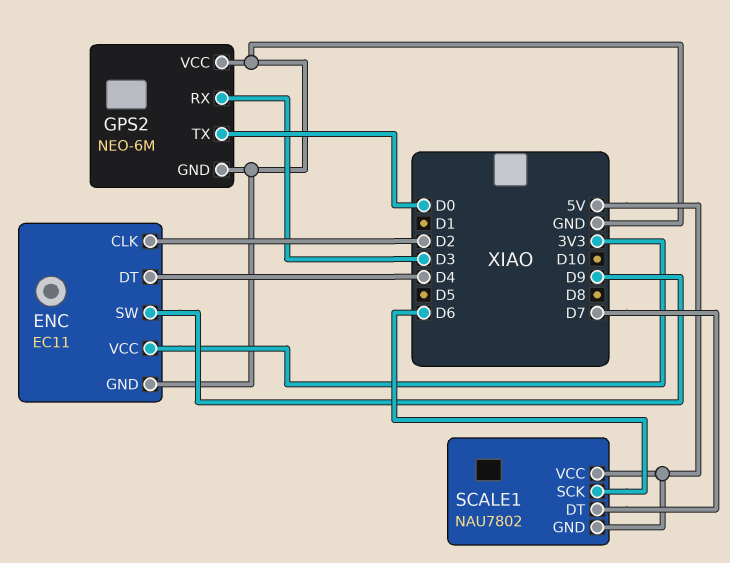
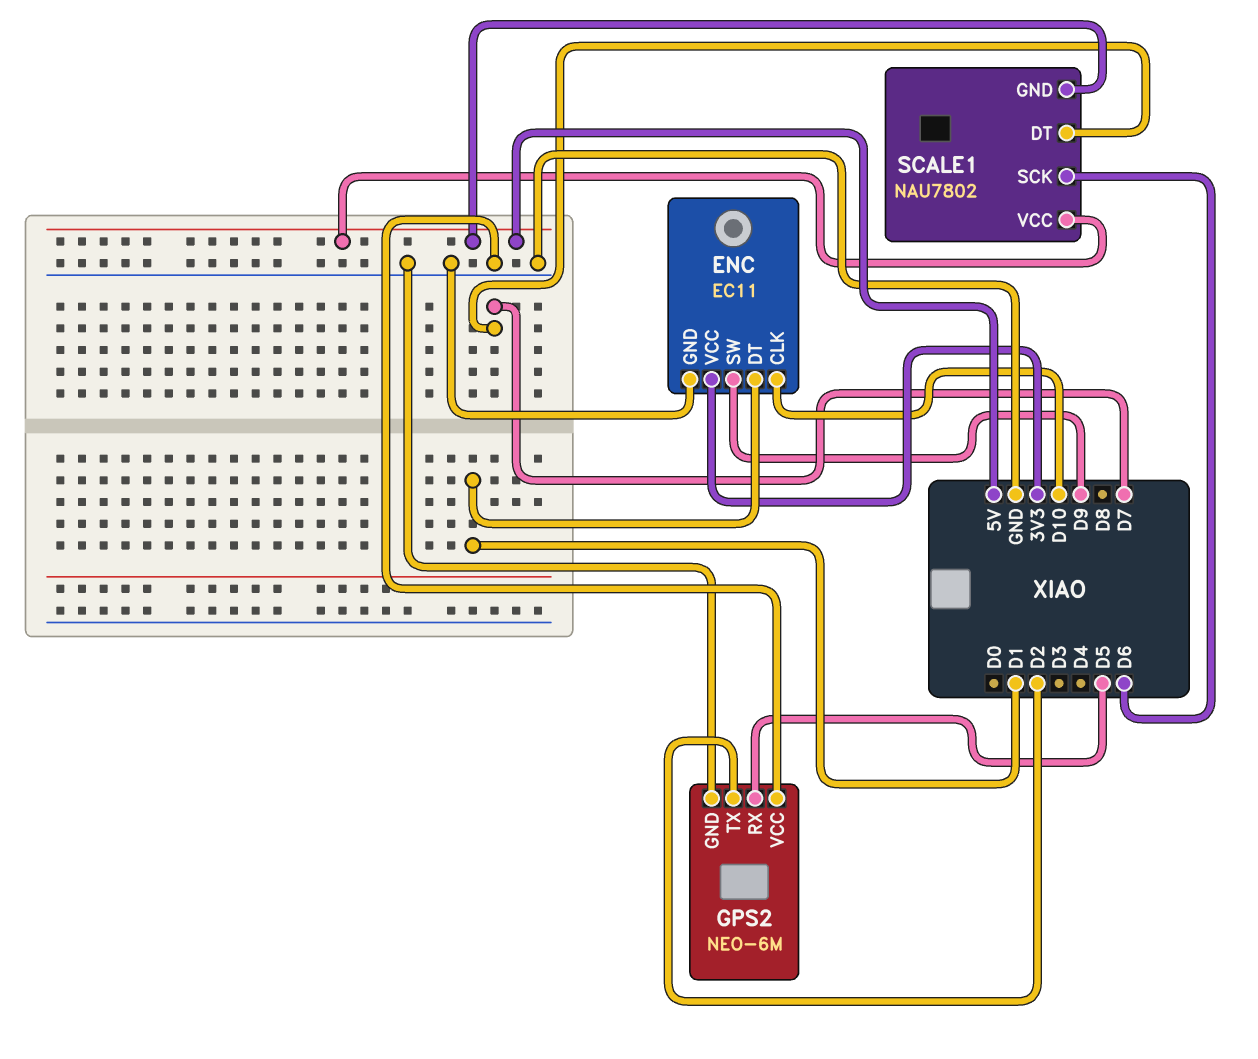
ENC pin CLK: D2 -> D10
ENC pin DT: D4 -> D1
GPS2 pin RX: D3 -> D5
GPS2 pin TX: D0 -> D2

